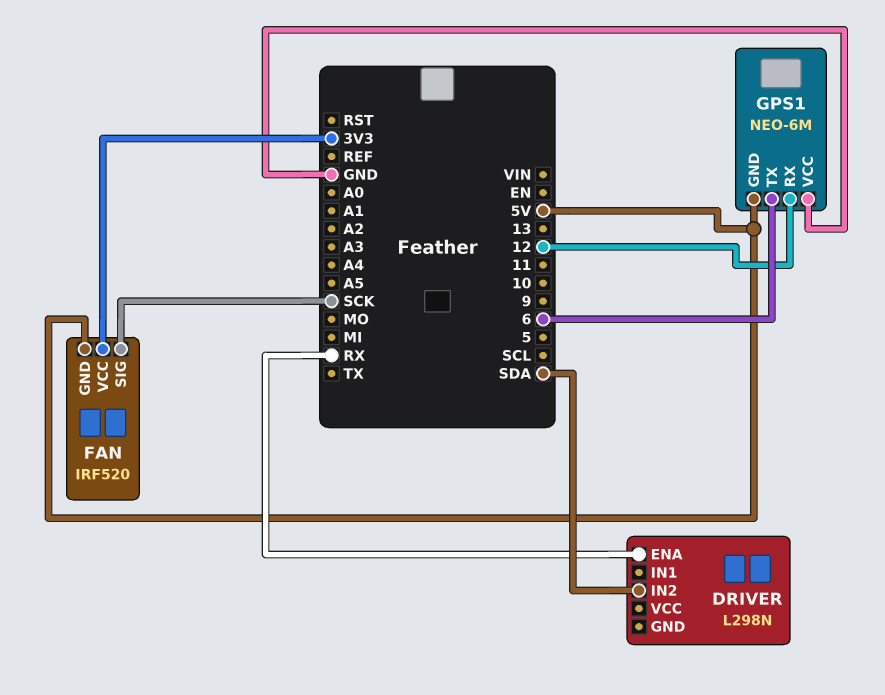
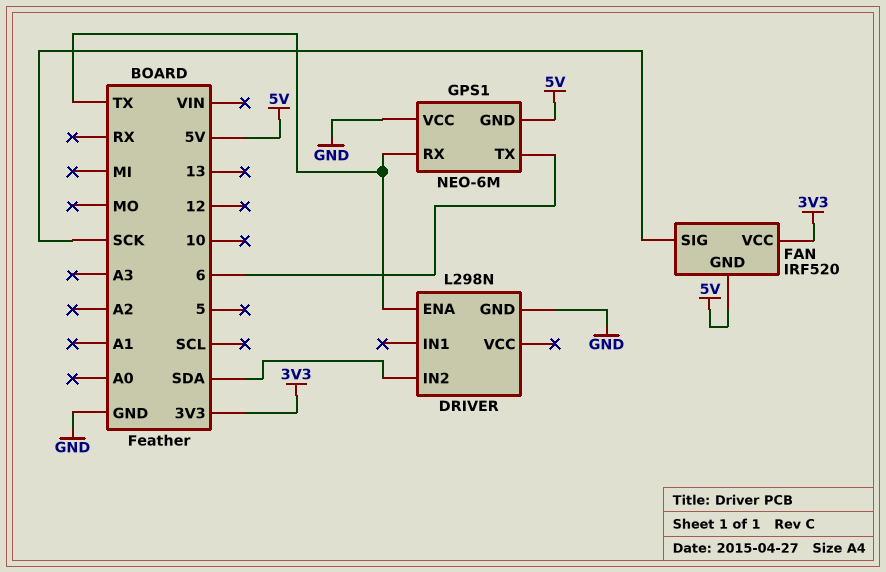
DRIVER pin ENA: RX -> TX
DRIVER pin GND: none -> GND
GPS1 pin RX: 12 -> TX

